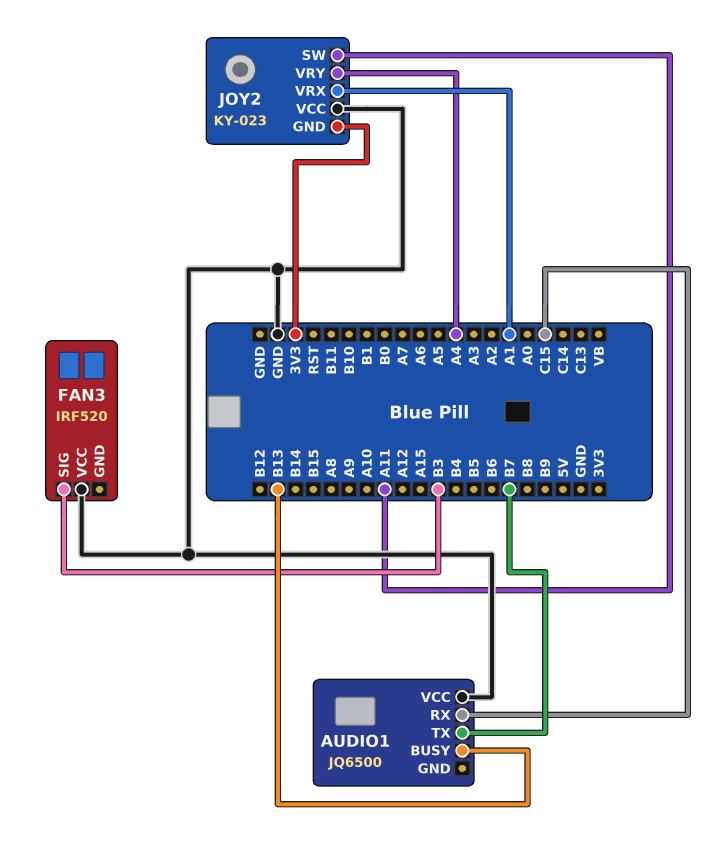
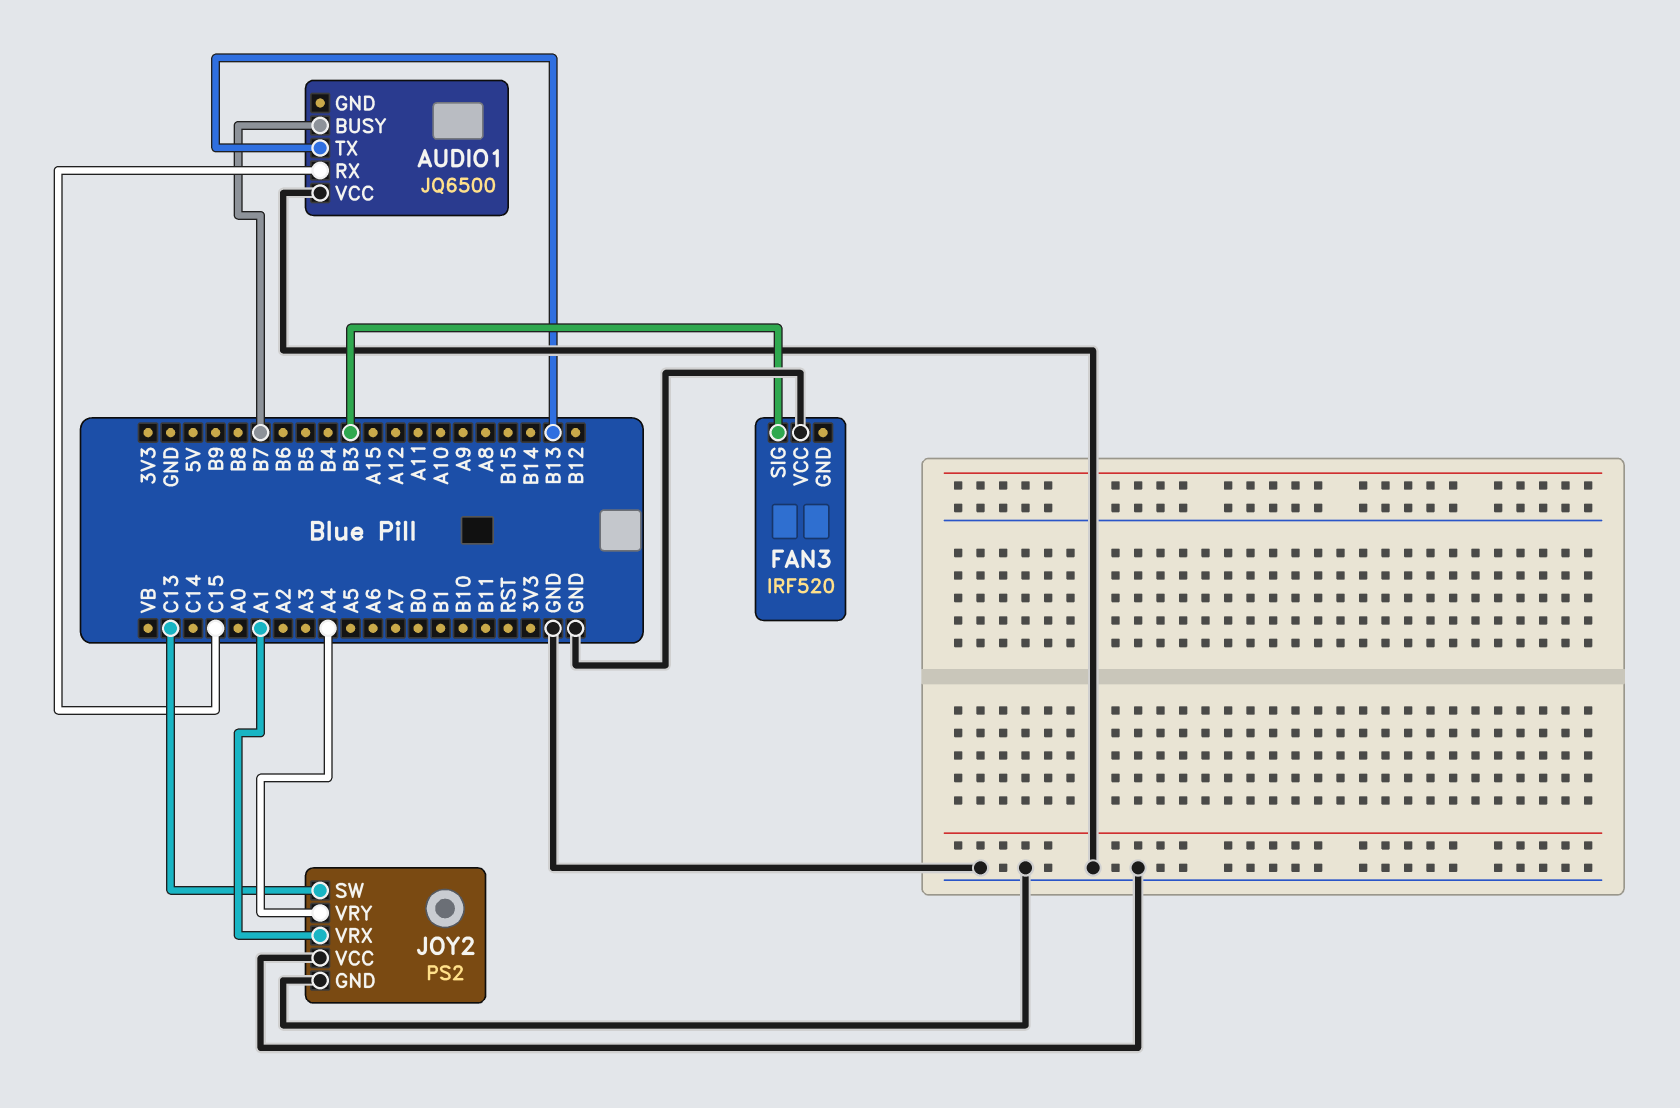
AUDIO1 pin BUSY: B13 -> B7
AUDIO1 pin TX: B7 -> B13
JOY2: KY-023 -> PS2
JOY2 pin GND: 3V3 -> GND
JOY2 pin SW: A11 -> C13

